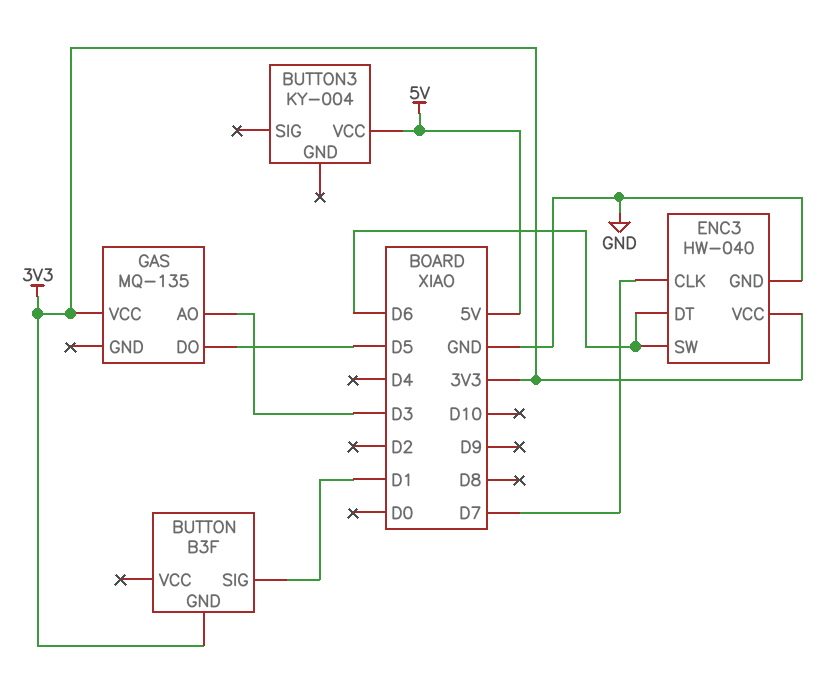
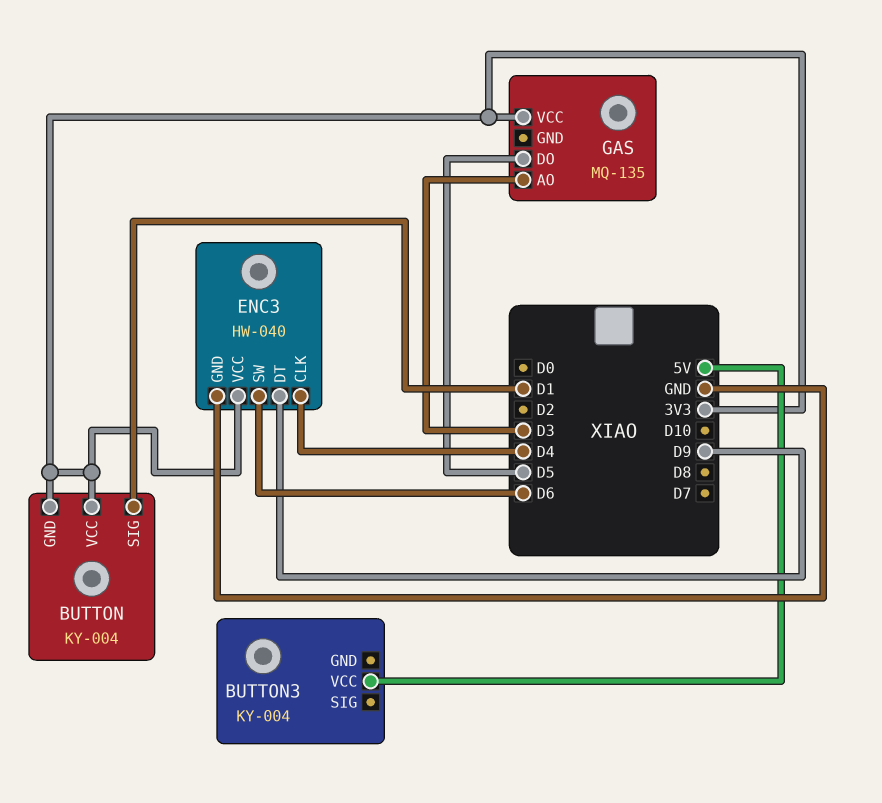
BUTTON: B3F -> KY-004
BUTTON pin VCC: none -> 3V3
ENC3 pin CLK: D7 -> D4
ENC3 pin DT: D6 -> D9

